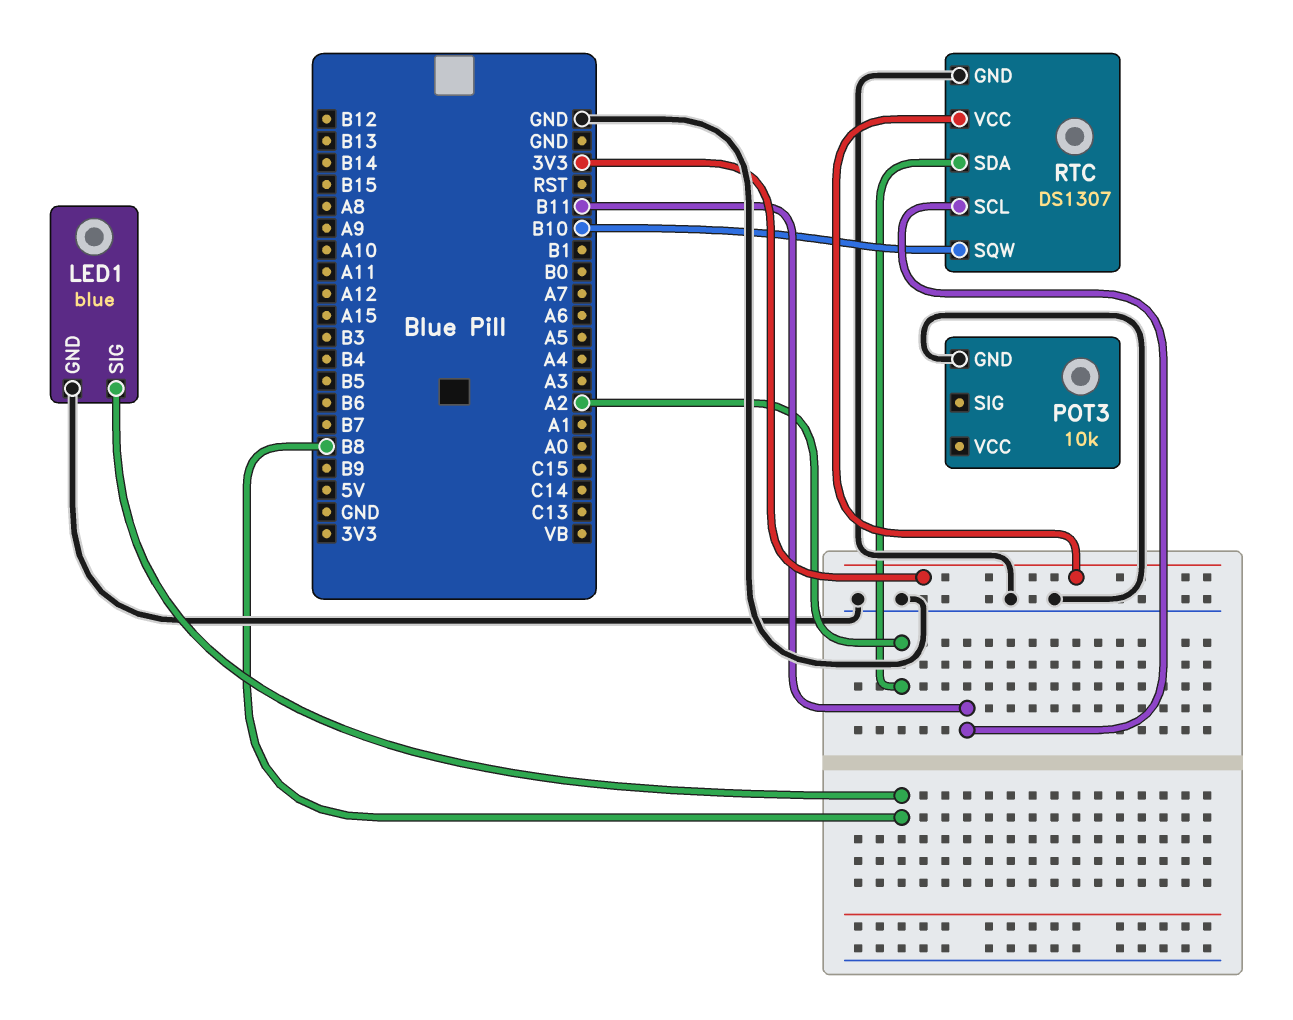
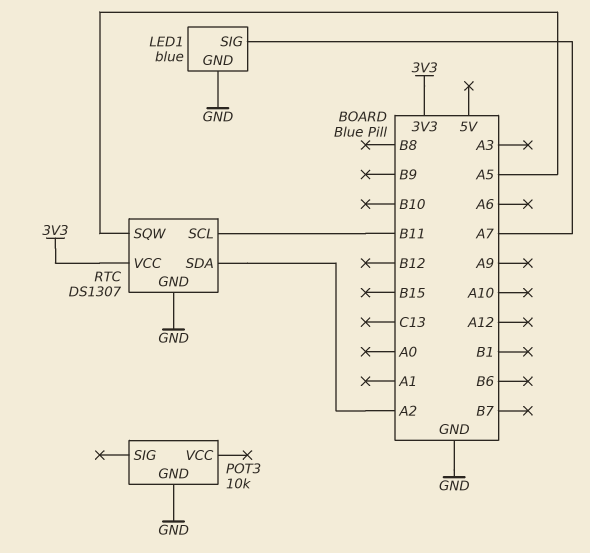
LED1 pin SIG: B8 -> A7
RTC pin SQW: B10 -> A5

